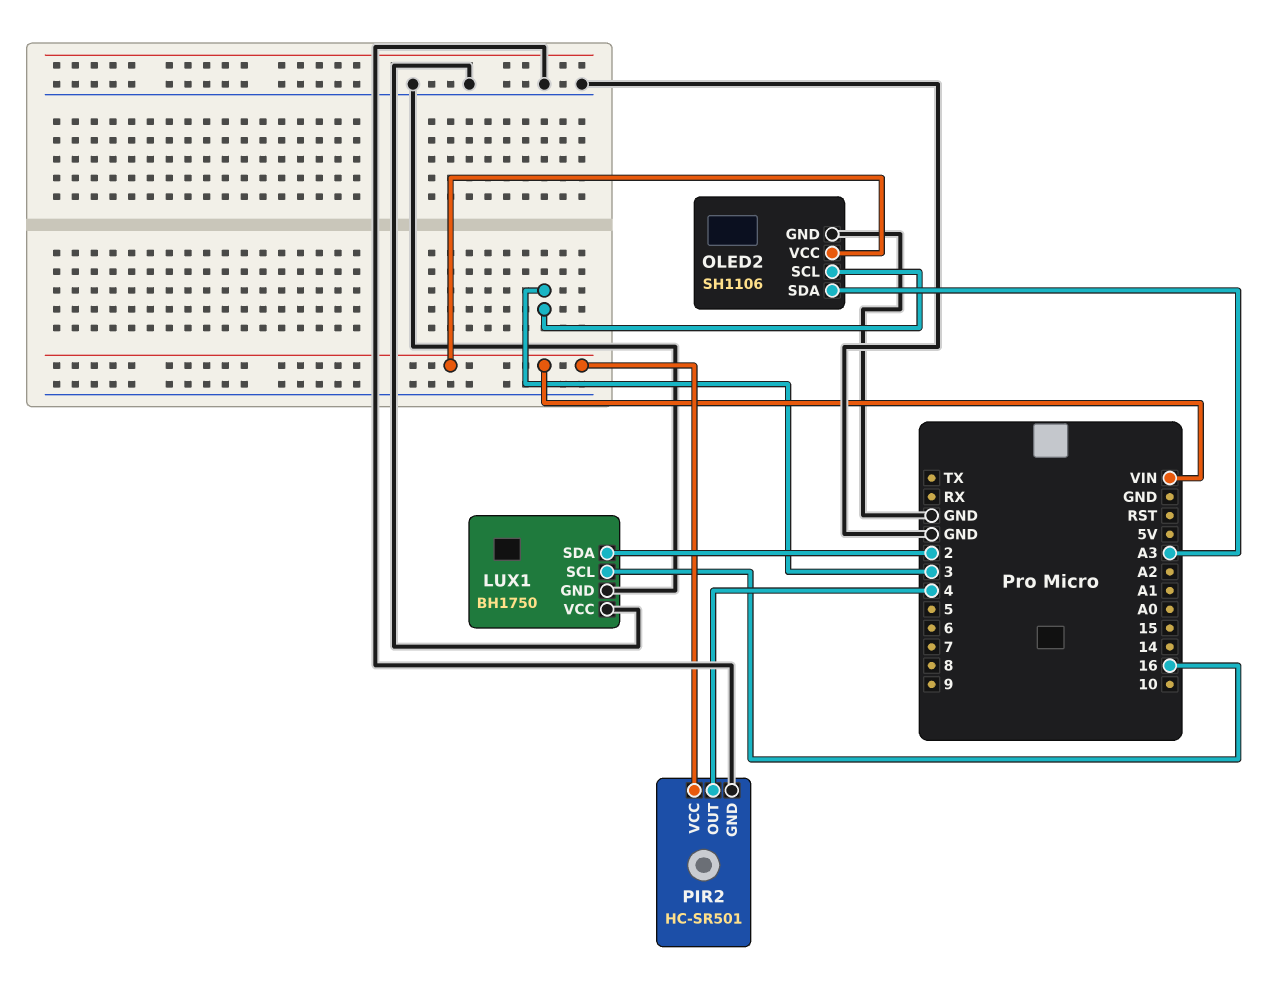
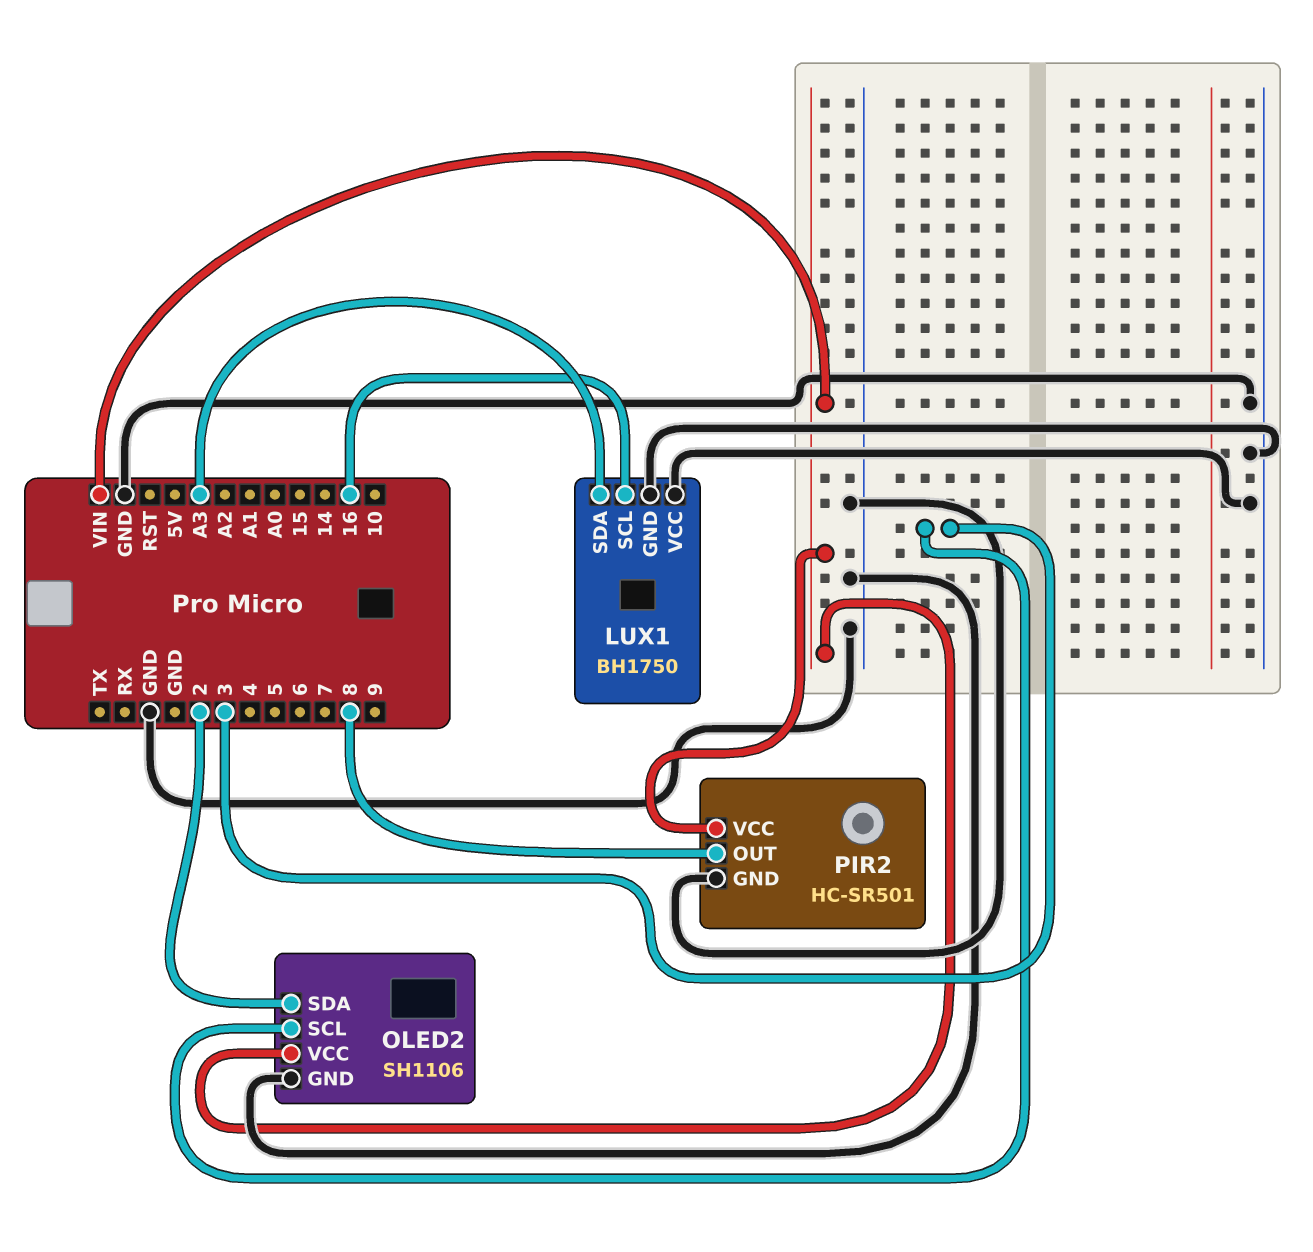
LUX1 pin SDA: 2 -> A3
OLED2 pin SDA: A3 -> 2
PIR2 pin OUT: 4 -> 8

